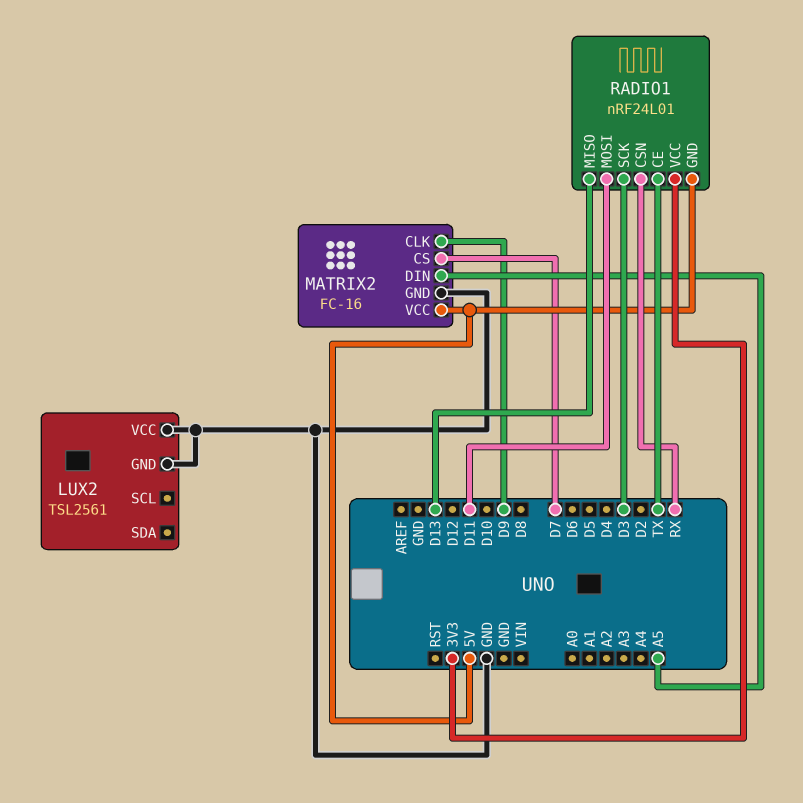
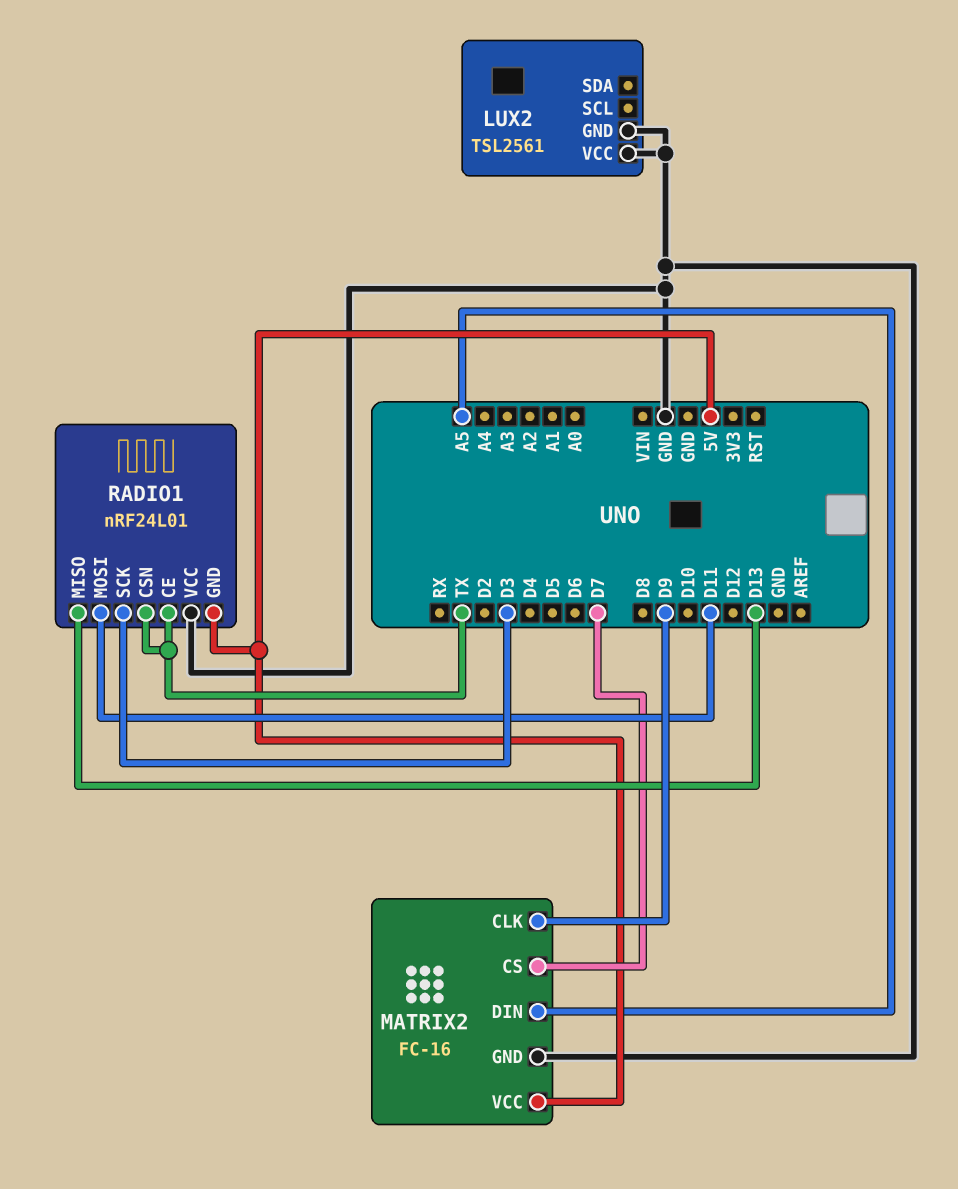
RADIO1 pin CSN: RX -> TX
RADIO1 pin VCC: 3V3 -> GND

